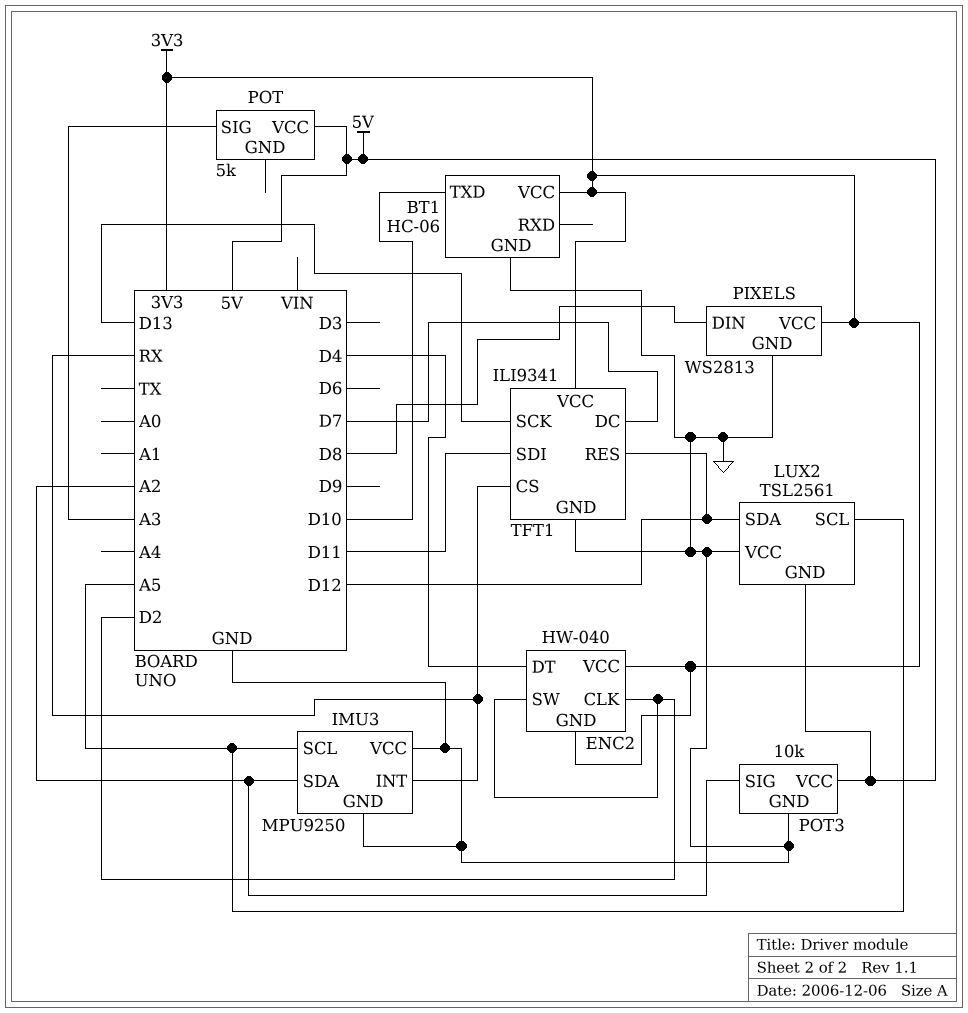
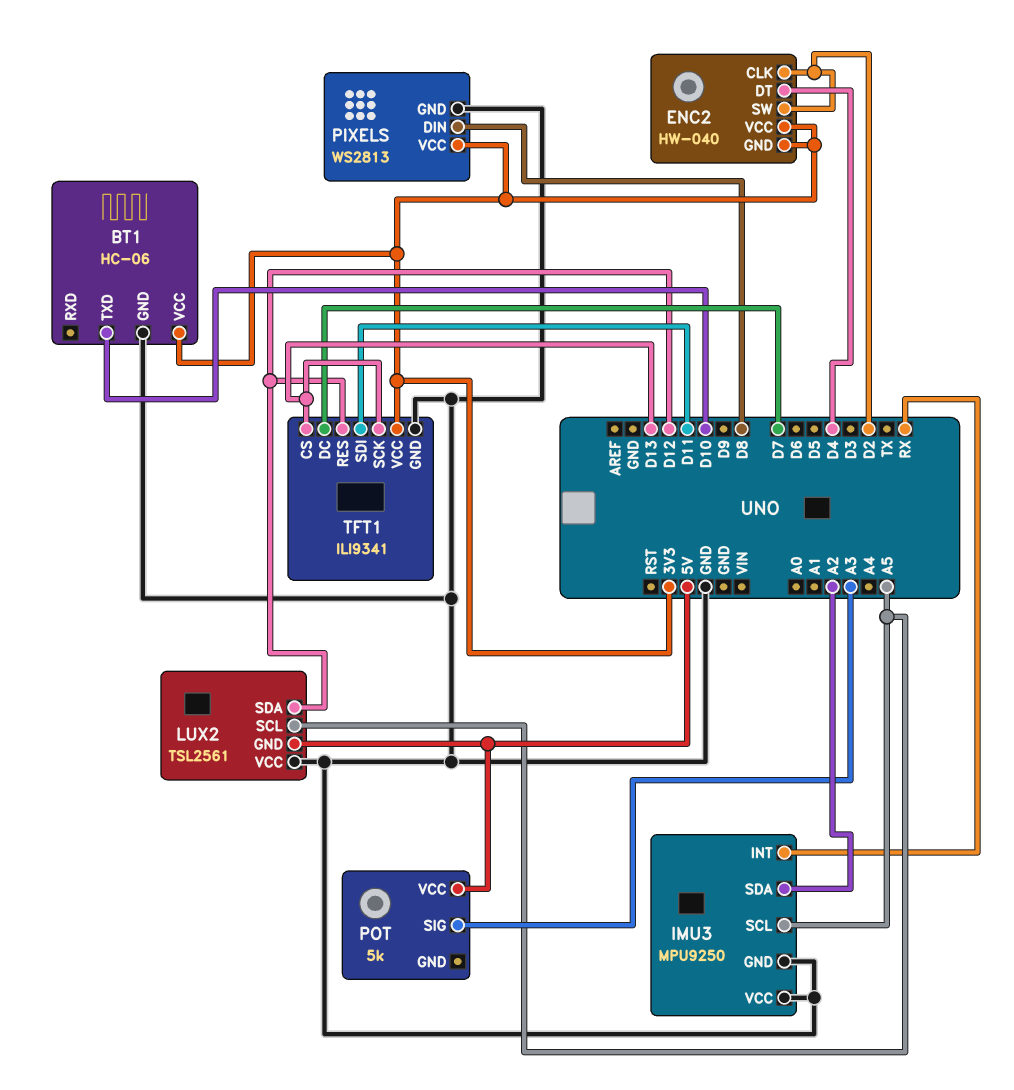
POT3: 10k -> none
POT3 pin GND: GND -> none
POT3 pin SIG: A2 -> none
POT3 pin VCC: 5V -> none
TFT1 pin CS: RX -> D13

